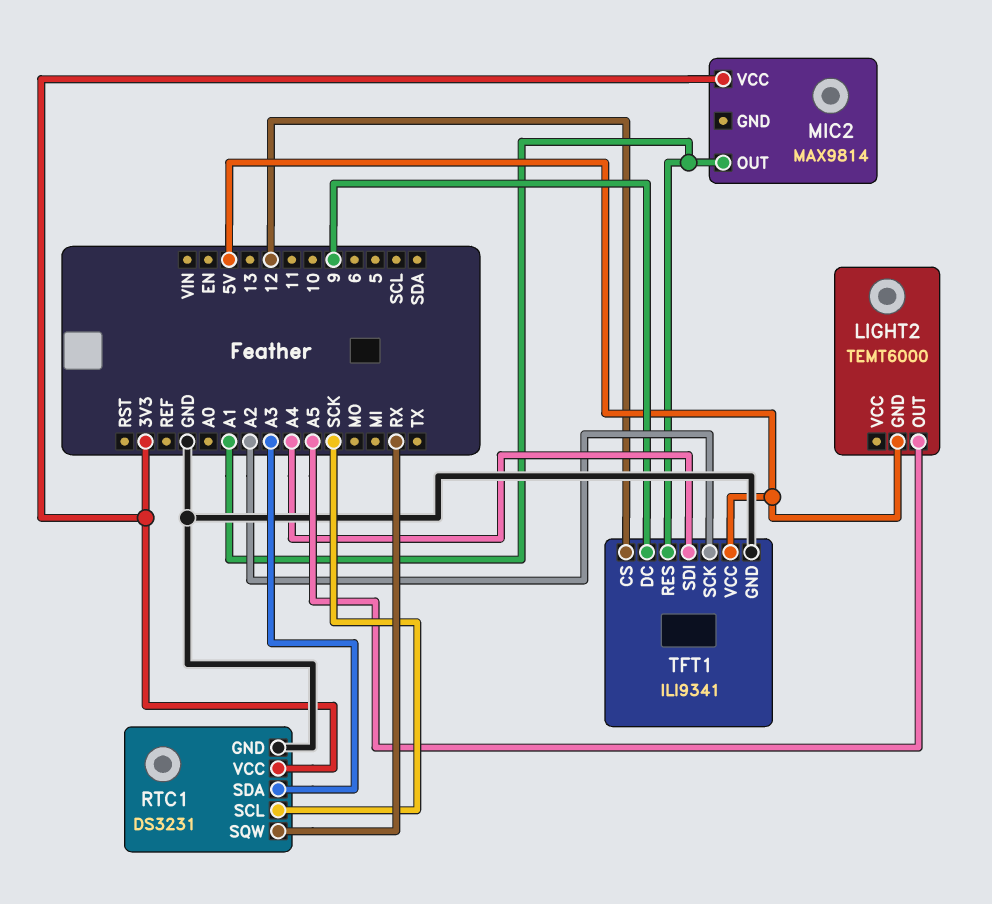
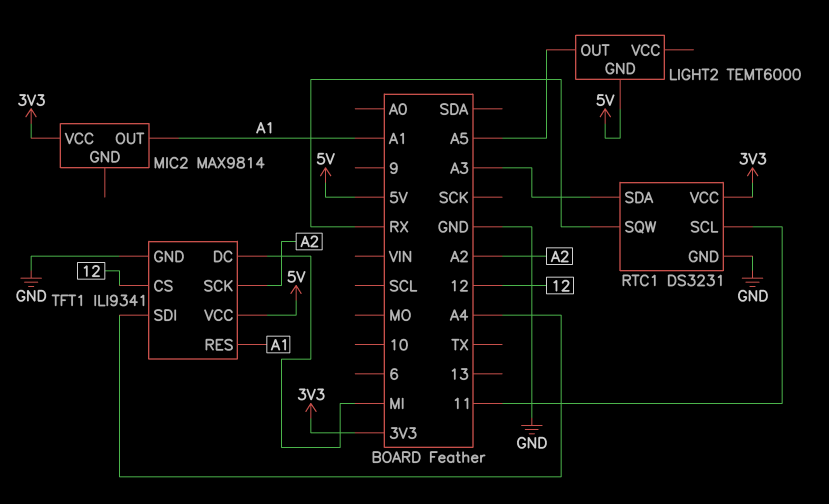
RTC1 pin SCL: SCK -> 11
TFT1 pin DC: 9 -> MI

